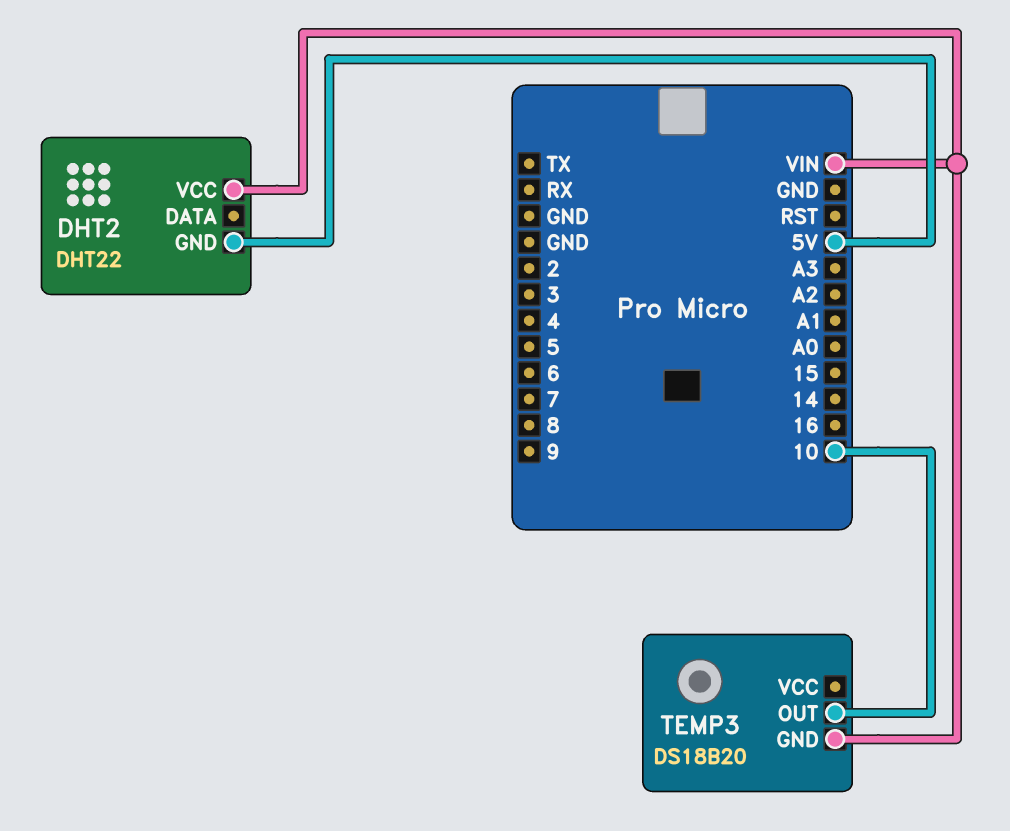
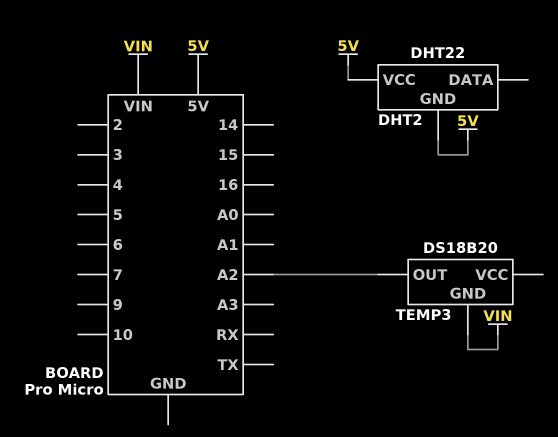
DHT2 pin VCC: VIN -> 5V
TEMP3 pin OUT: 10 -> A2

